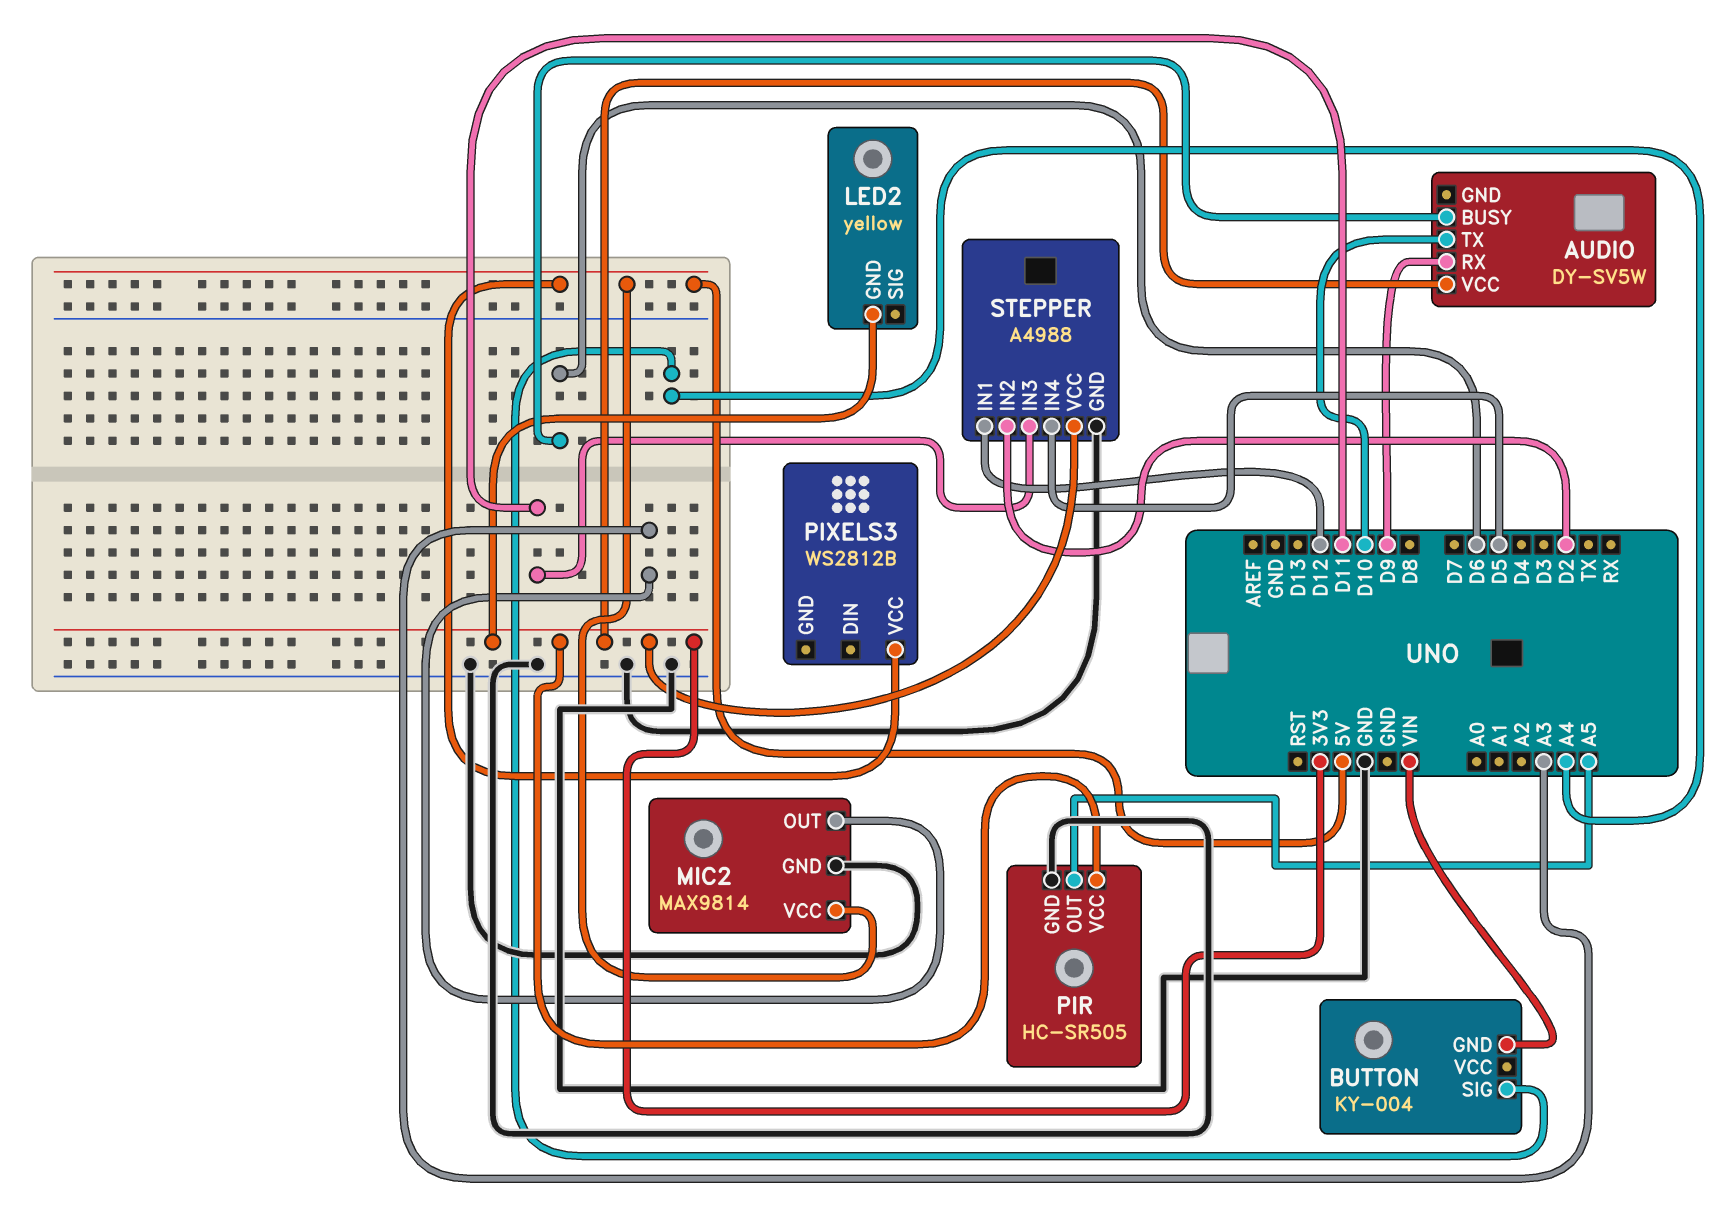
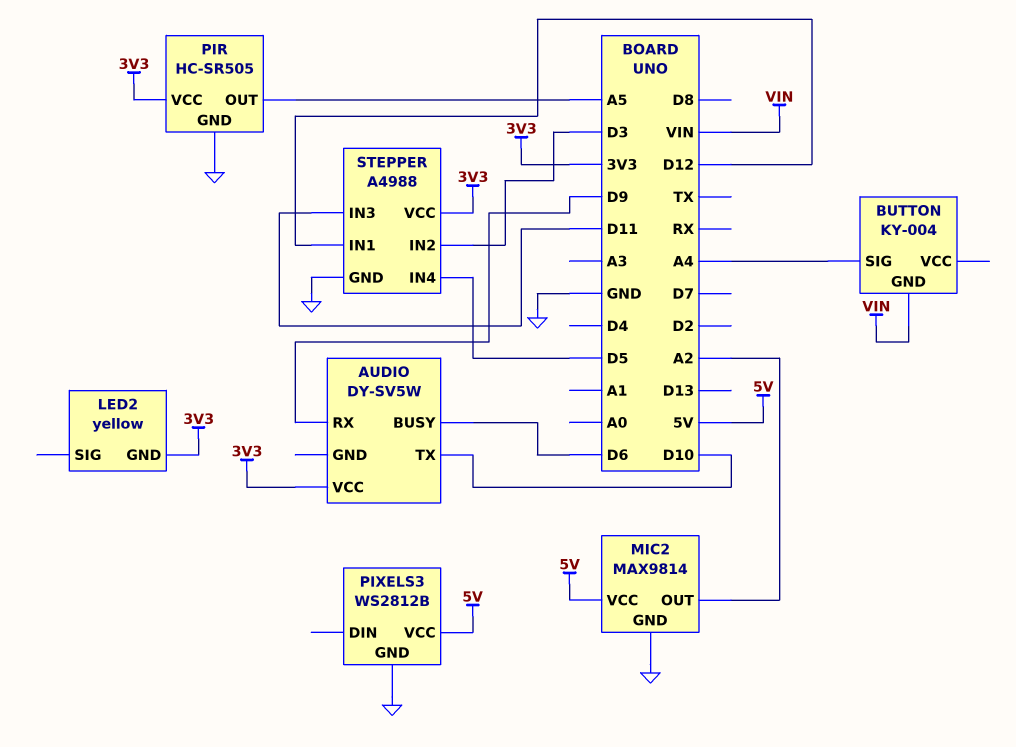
MIC2 pin OUT: A3 -> A2
PIXELS3 pin GND: none -> GND
STEPPER pin IN2: D2 -> D3

